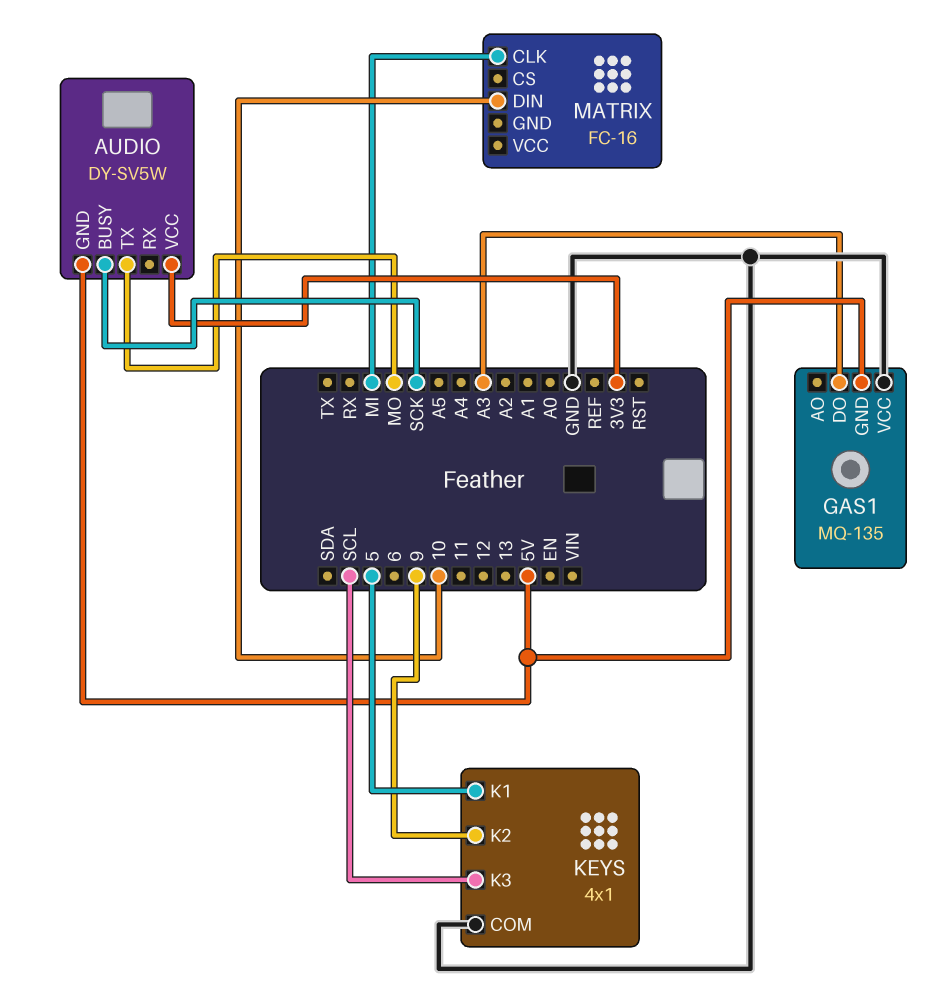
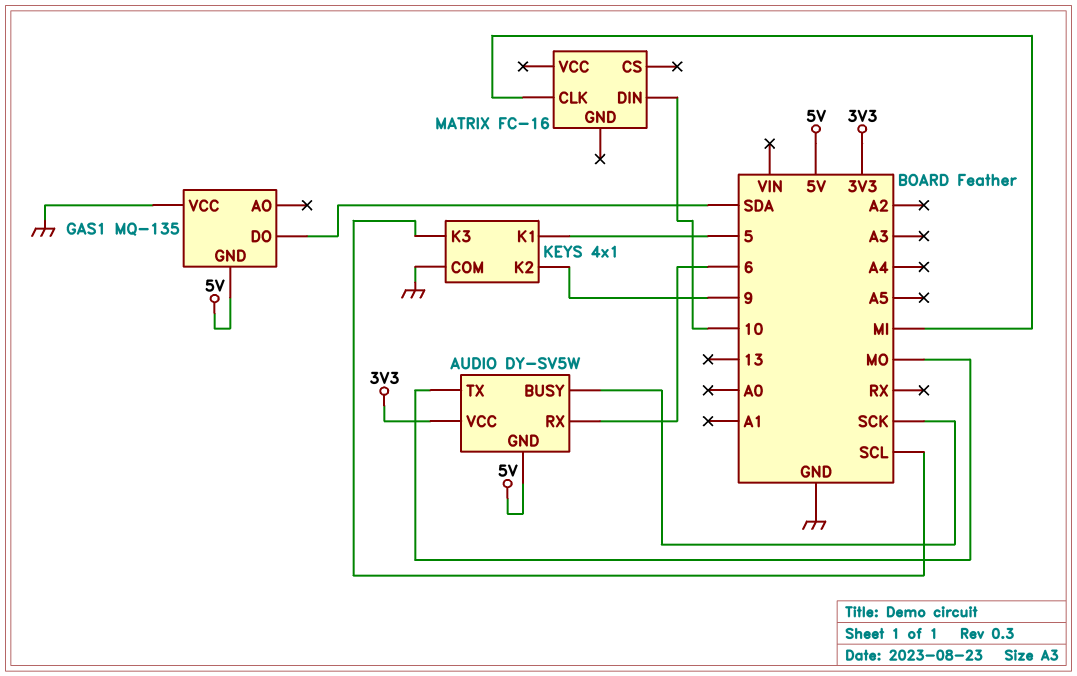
AUDIO pin RX: none -> 6
GAS1 pin DO: A3 -> SDA

